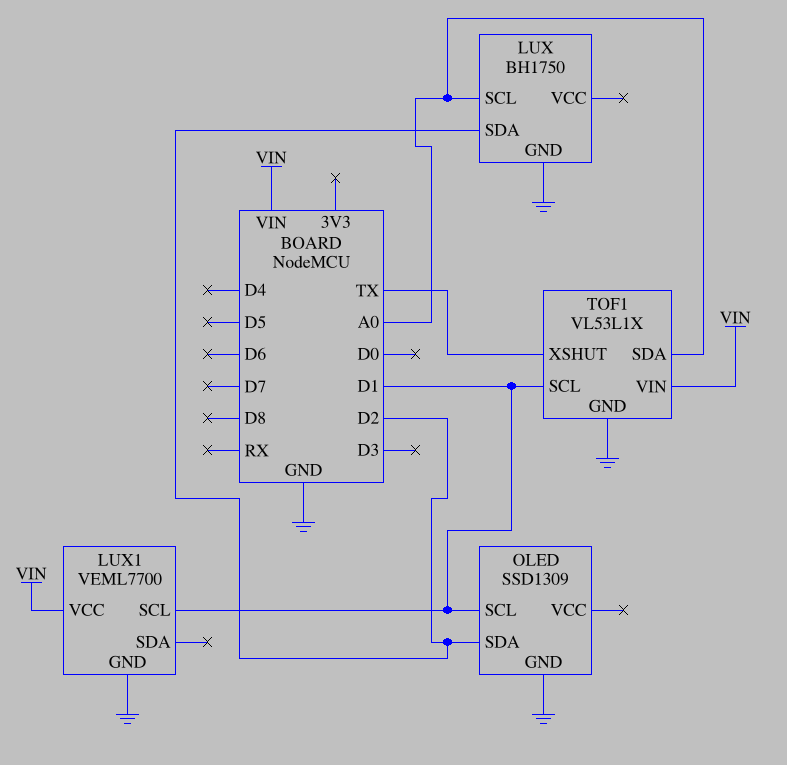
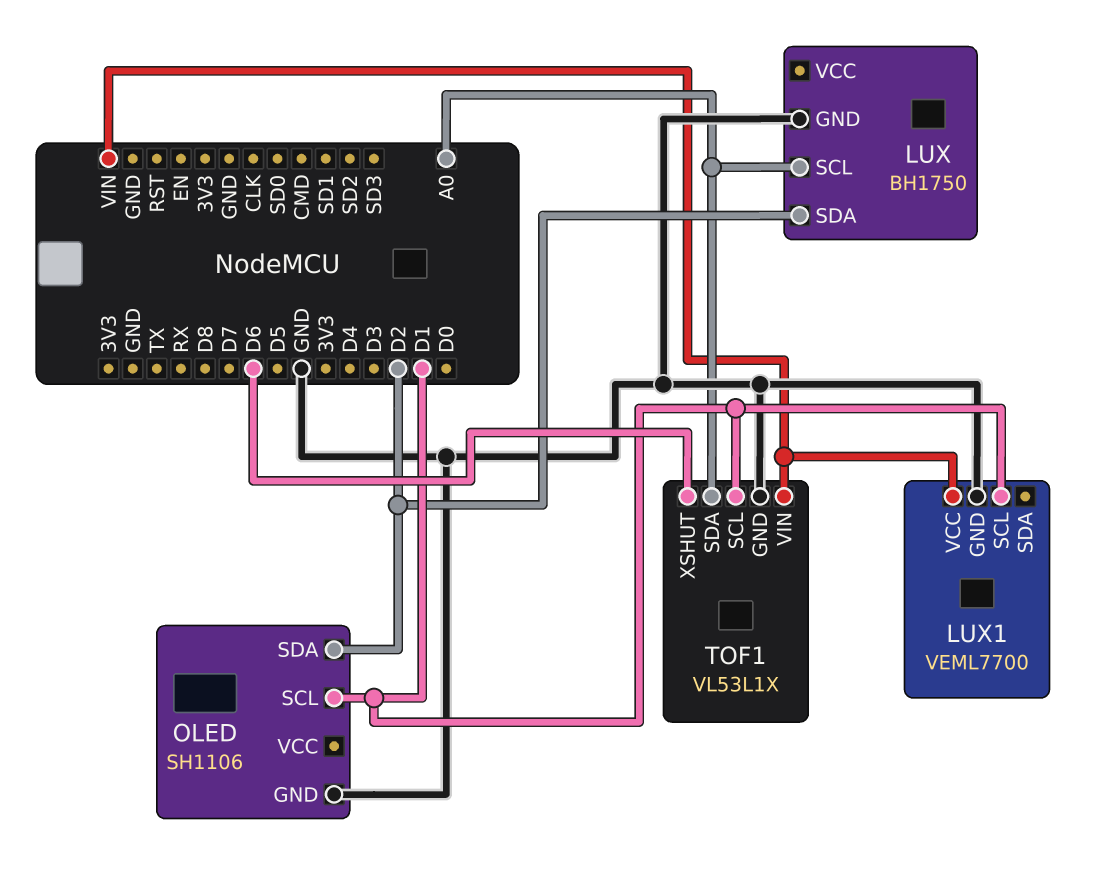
OLED: SSD1309 -> SH1106
TOF1 pin XSHUT: TX -> D6

